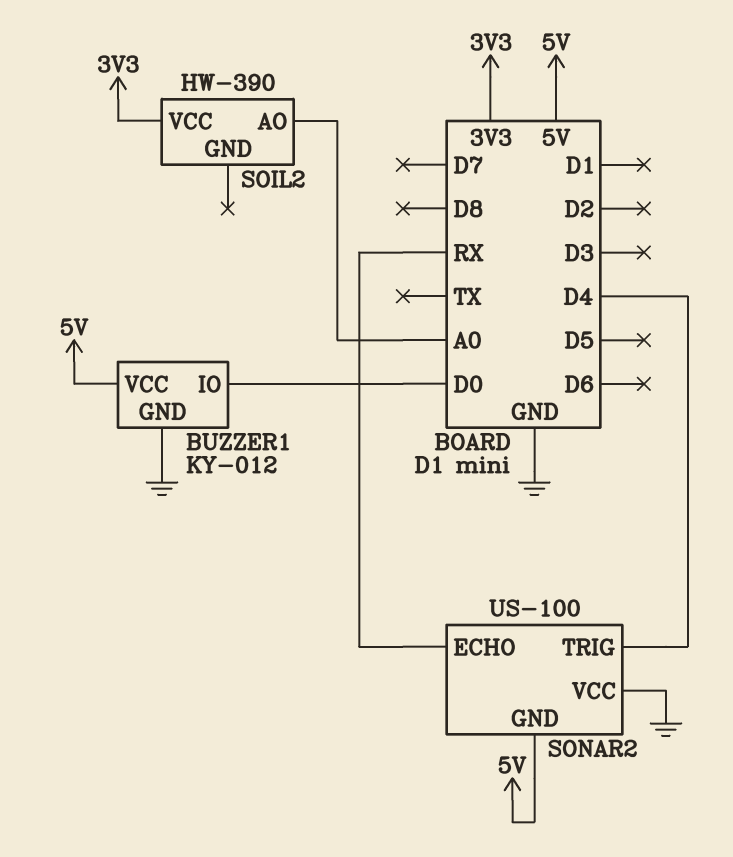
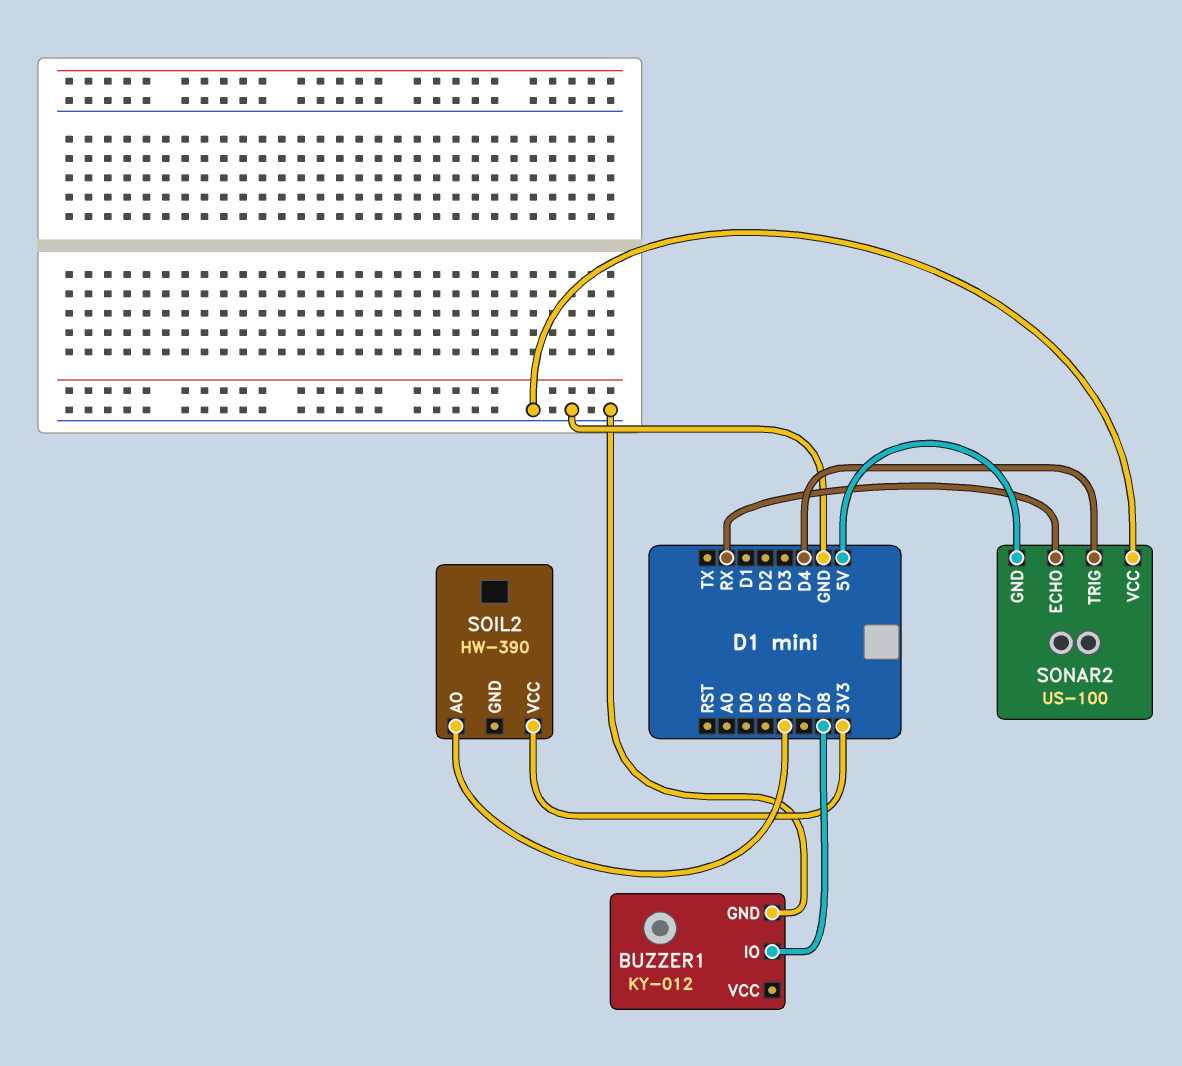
BUZZER1 pin IO: D0 -> D8
BUZZER1 pin VCC: 5V -> none
SOIL2 pin AO: A0 -> D6

